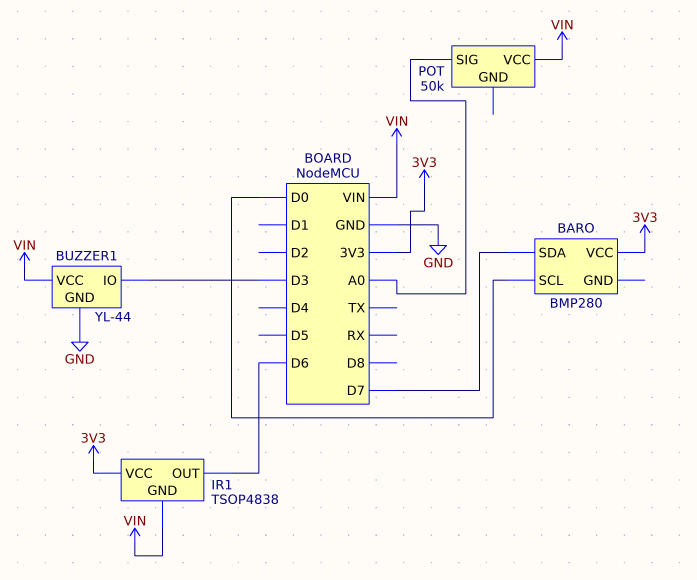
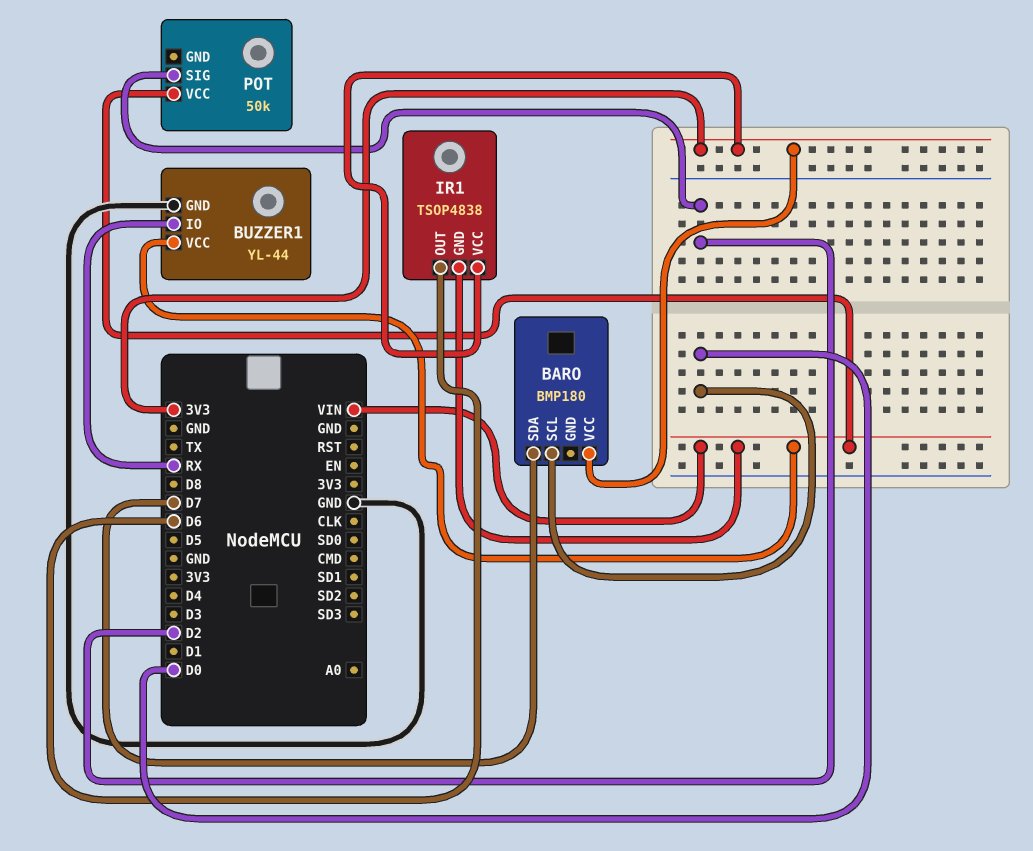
BARO: BMP280 -> BMP180
BUZZER1 pin IO: D3 -> RX
POT pin SIG: A0 -> D2

